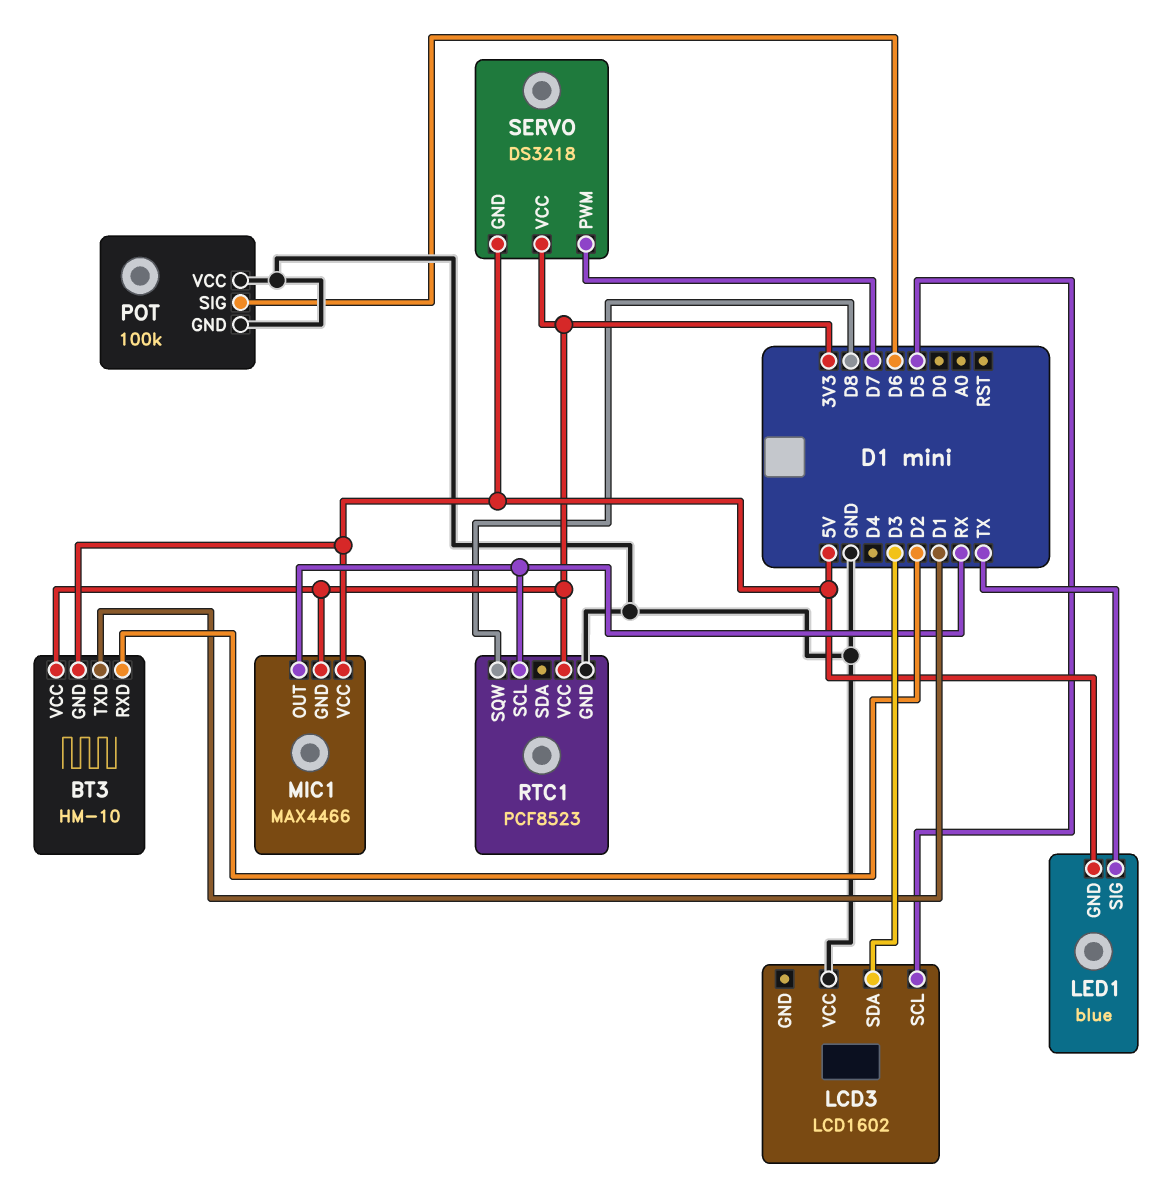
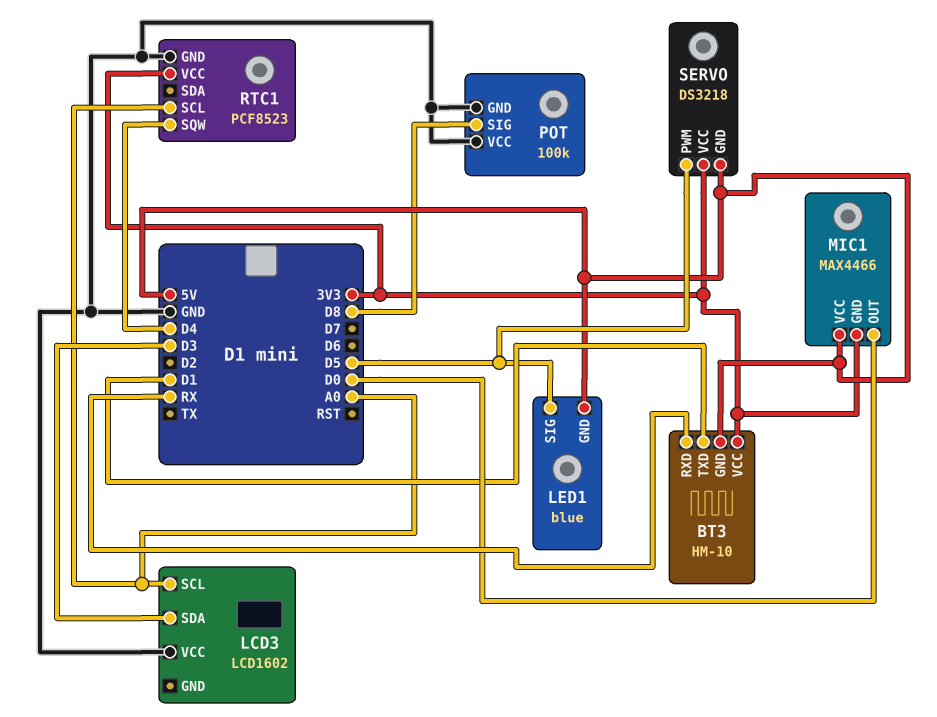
BT3 pin RXD: D2 -> RX
LCD3 pin SCL: D5 -> A0
LED1 pin SIG: TX -> D5
MIC1 pin OUT: RX -> D0
POT pin SIG: D6 -> D8
RTC1 pin SCL: RX -> A0
RTC1 pin SQW: D8 -> D4
SERVO pin PWM: D7 -> D5

